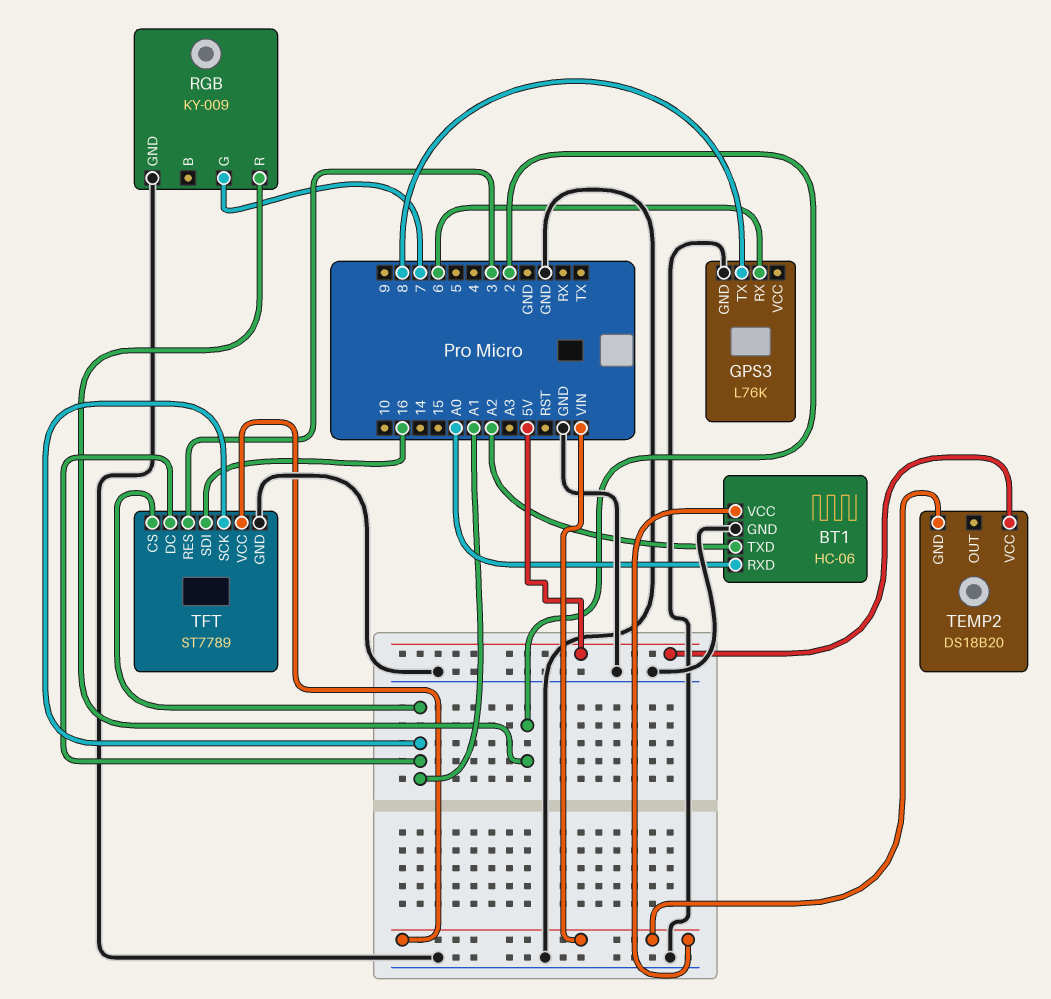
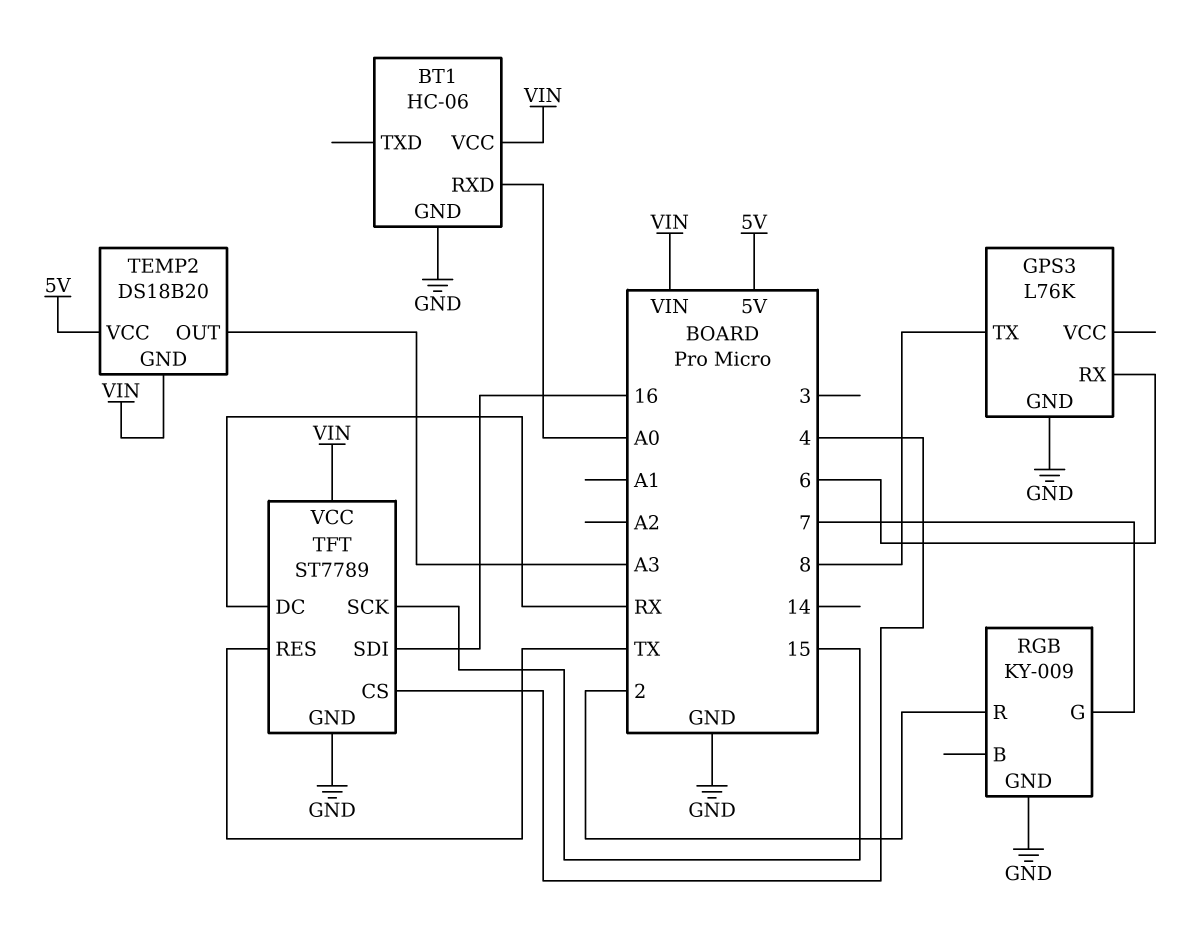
BT1 pin TXD: A2 -> none
TEMP2 pin OUT: none -> A3
TFT pin CS: A1 -> 4
TFT pin DC: A1 -> RX
TFT pin RES: 3 -> TX
TFT pin SCK: A1 -> 15

